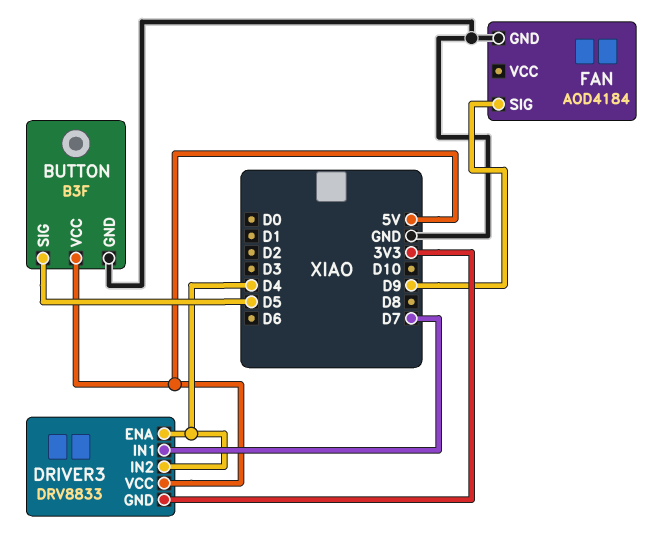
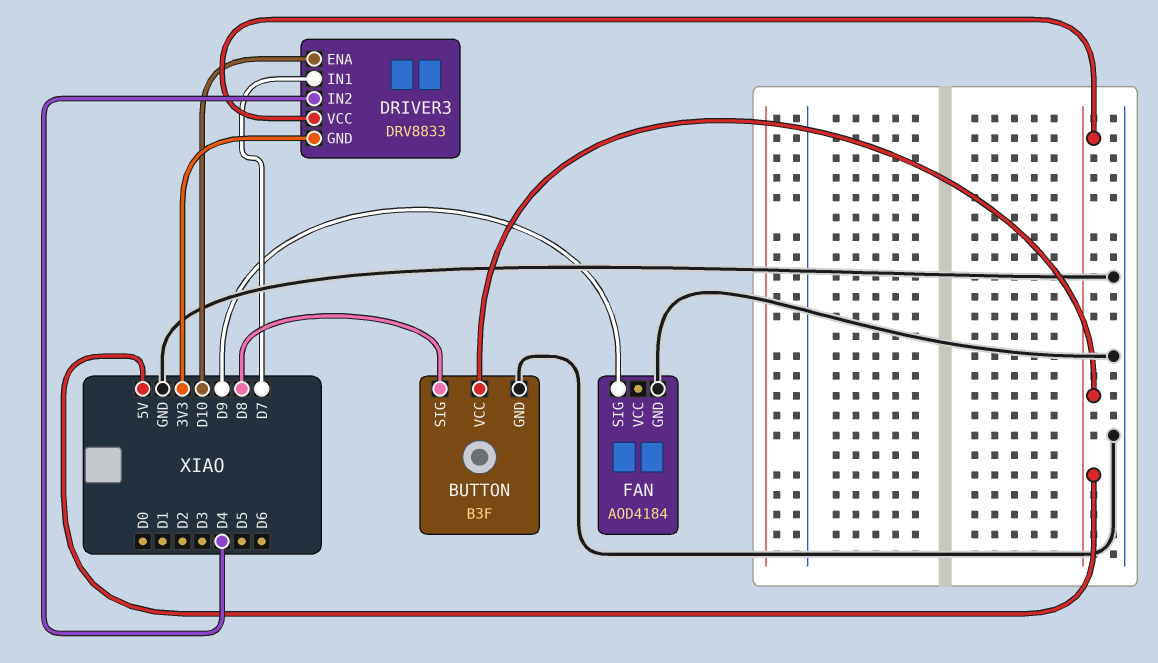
BUTTON pin SIG: D5 -> D8
DRIVER3 pin ENA: D4 -> D10

